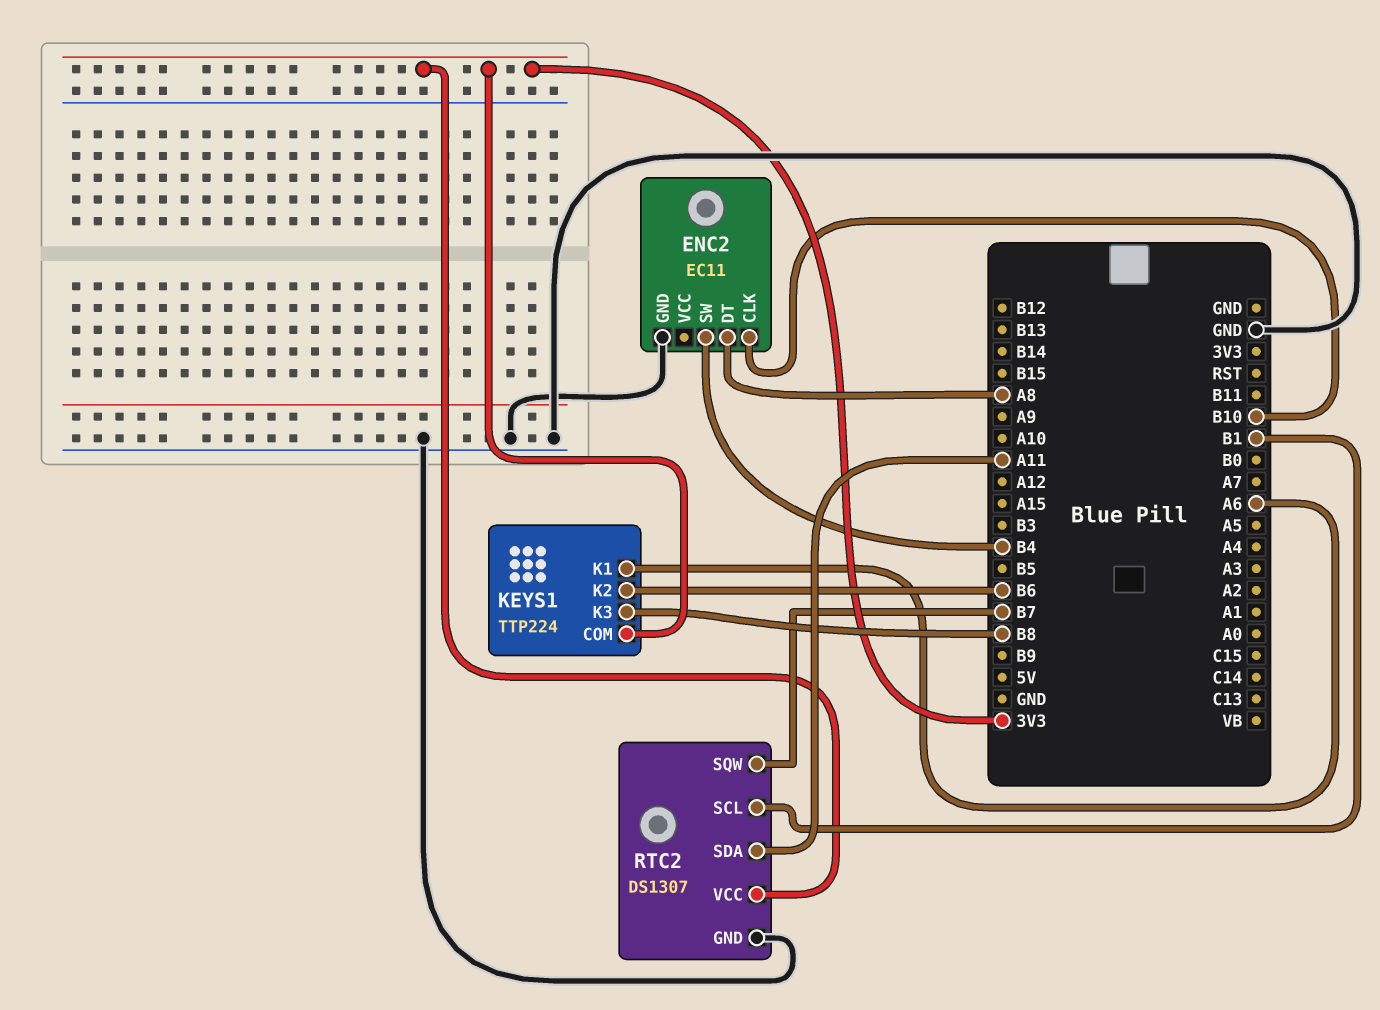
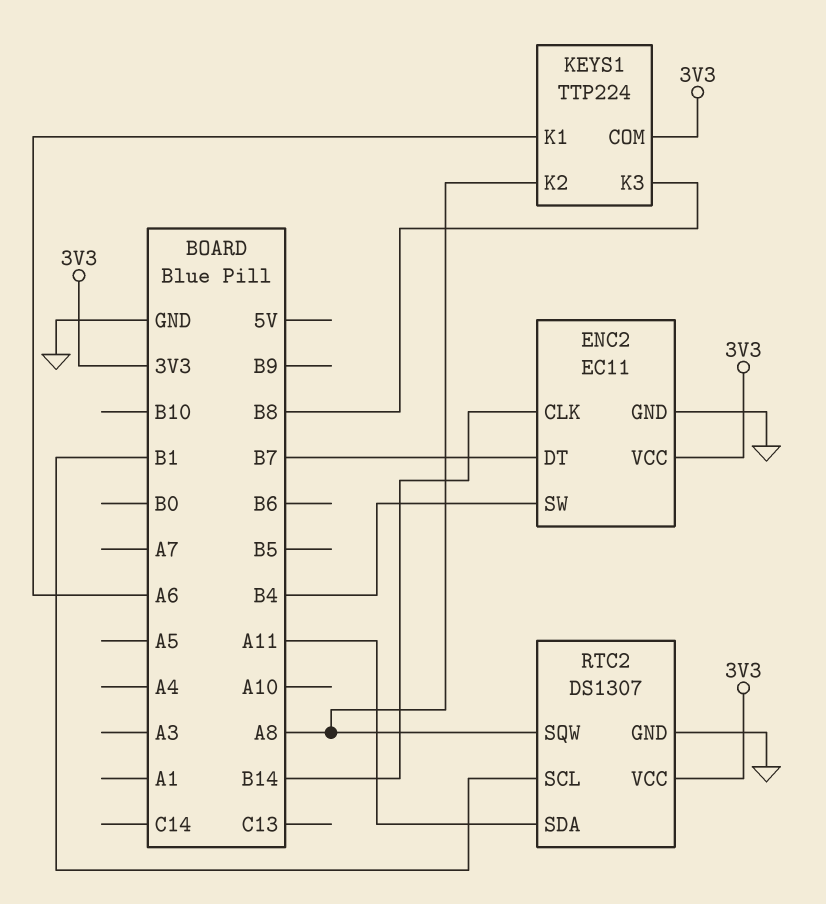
ENC2 pin CLK: B10 -> B14
ENC2 pin DT: A8 -> B7
ENC2 pin VCC: none -> 3V3
KEYS1 pin K2: B6 -> A8
RTC2 pin SQW: B7 -> A8

